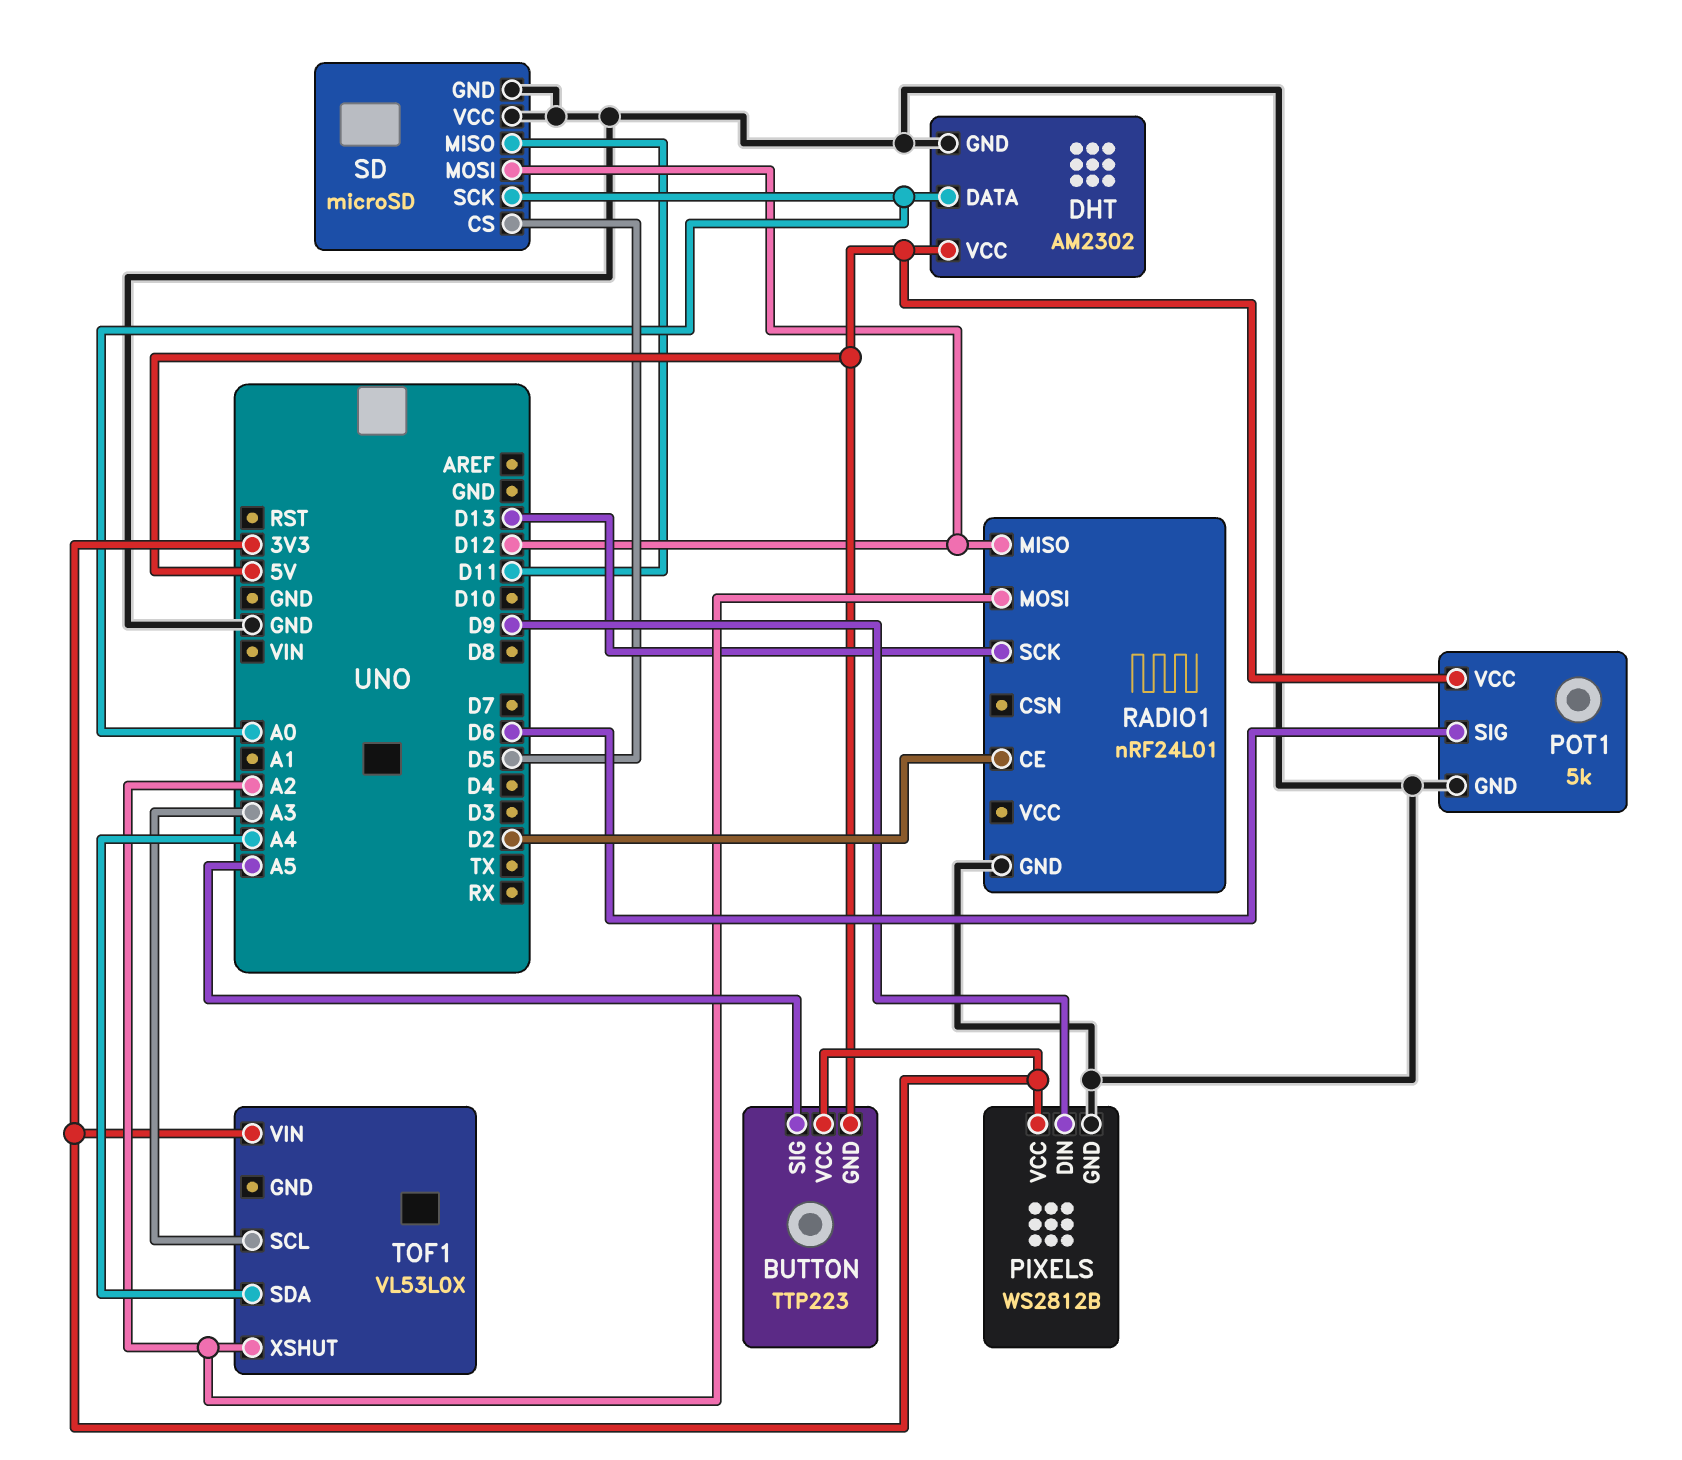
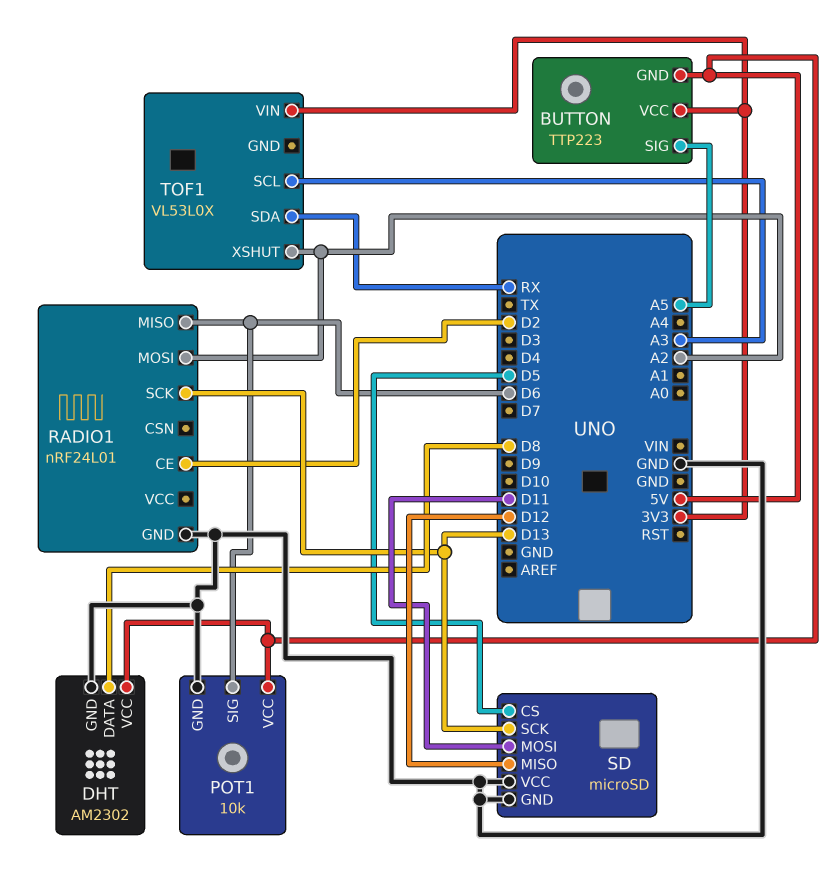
DHT pin DATA: A0 -> D8
PIXELS: WS2812B -> none
PIXELS pin DIN: D9 -> none
PIXELS pin GND: GND -> none
PIXELS pin VCC: 3V3 -> none
POT1: 5k -> 10k
RADIO1 pin MISO: D12 -> D6
SD pin MISO: D11 -> D12
SD pin MOSI: D12 -> D11
SD pin SCK: A0 -> D13
TOF1 pin SDA: A4 -> RX

